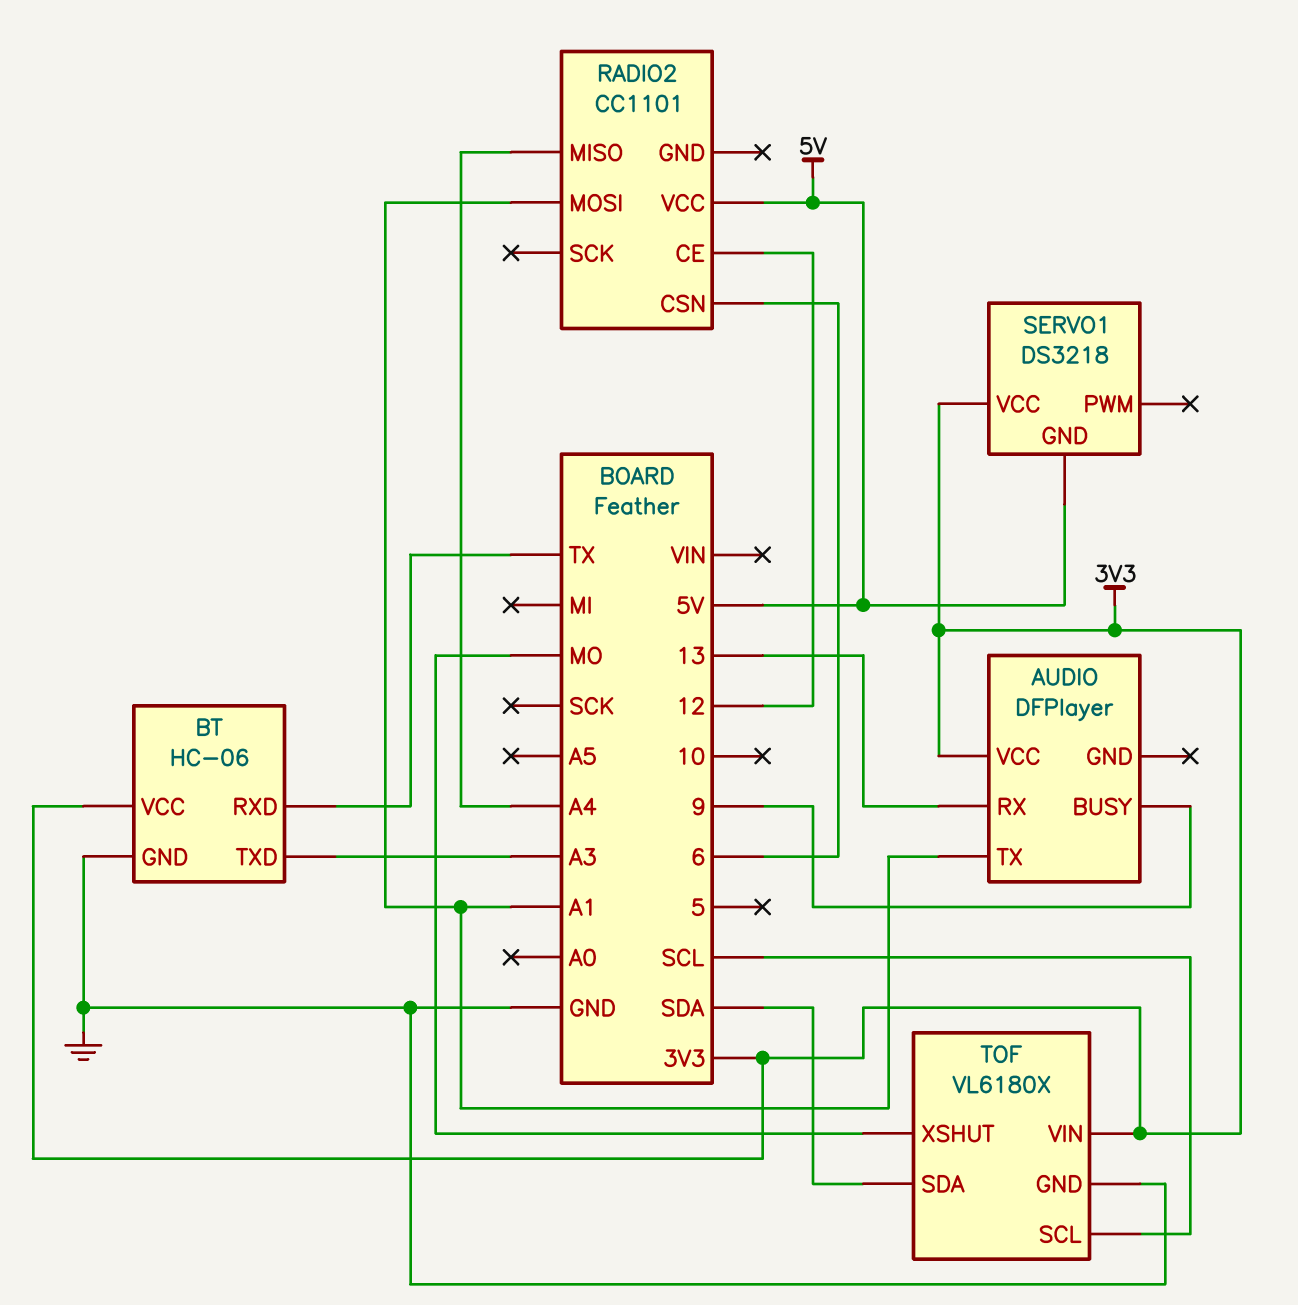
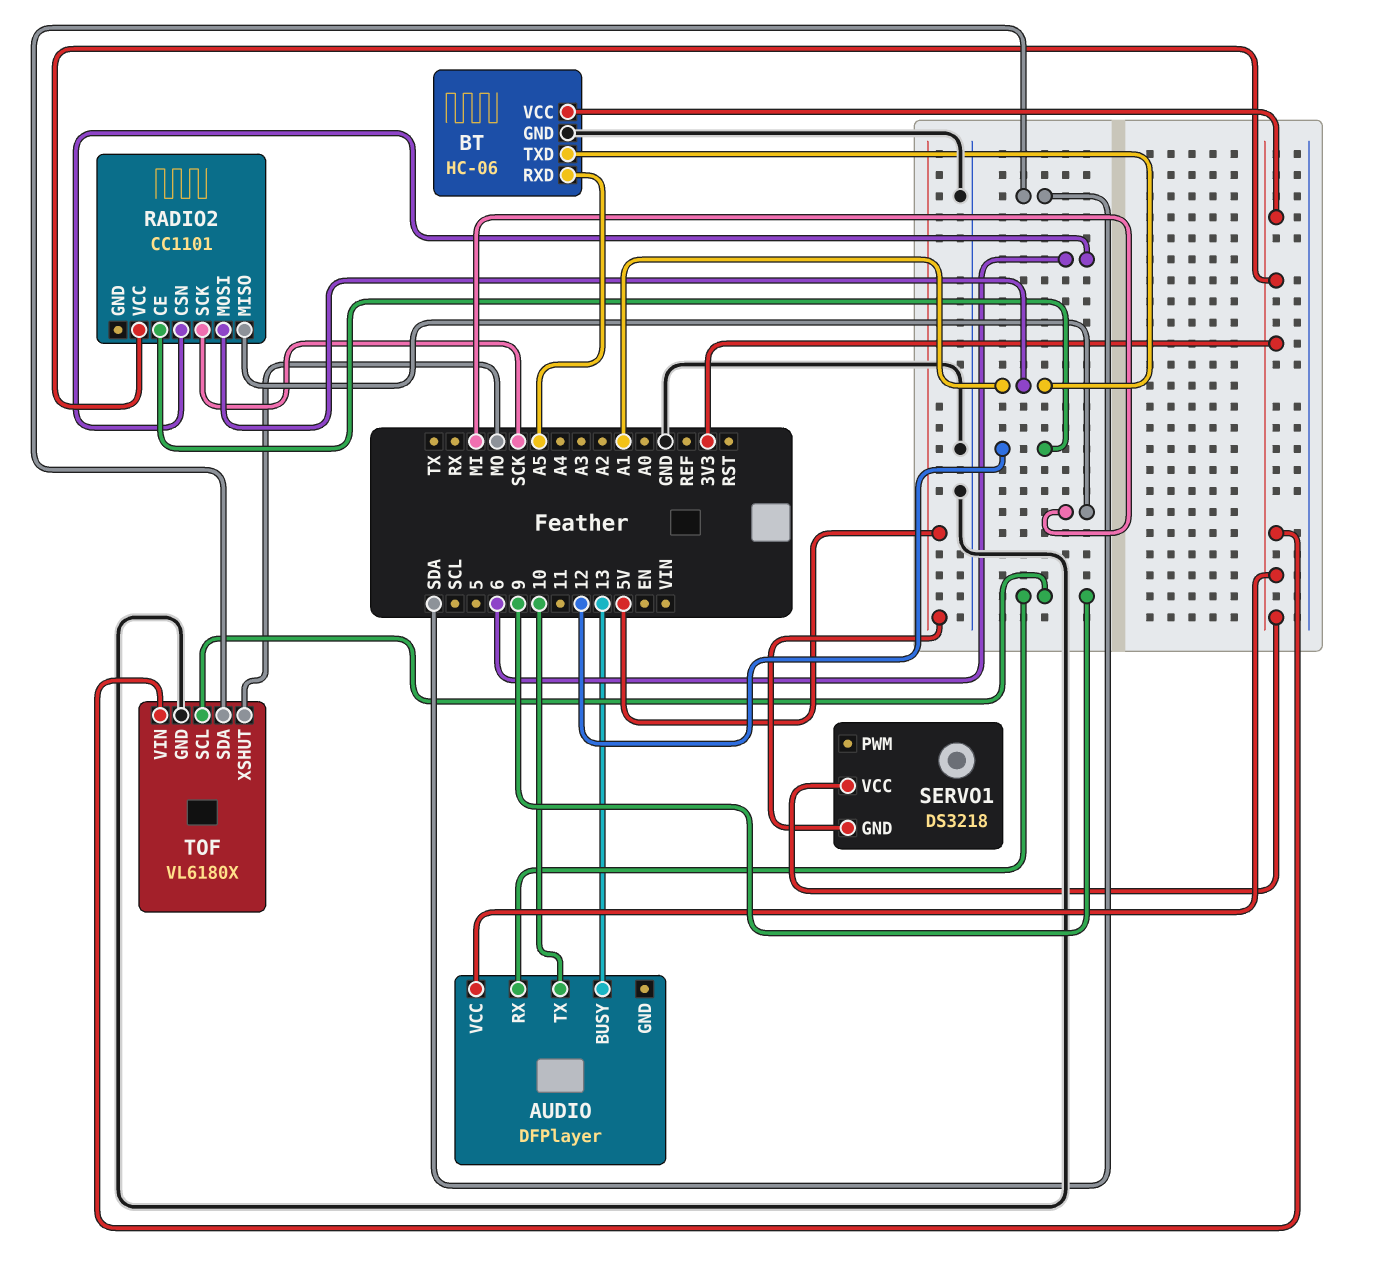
AUDIO pin BUSY: 9 -> 13
AUDIO pin RX: 13 -> 9
AUDIO pin TX: A1 -> 10
BT pin RXD: TX -> A5
BT pin TXD: A3 -> A1
RADIO2 pin MISO: A4 -> MI
RADIO2 pin SCK: none -> SCK
RADIO2 pin VCC: 5V -> 3V3
TOF pin SCL: SCL -> 9

